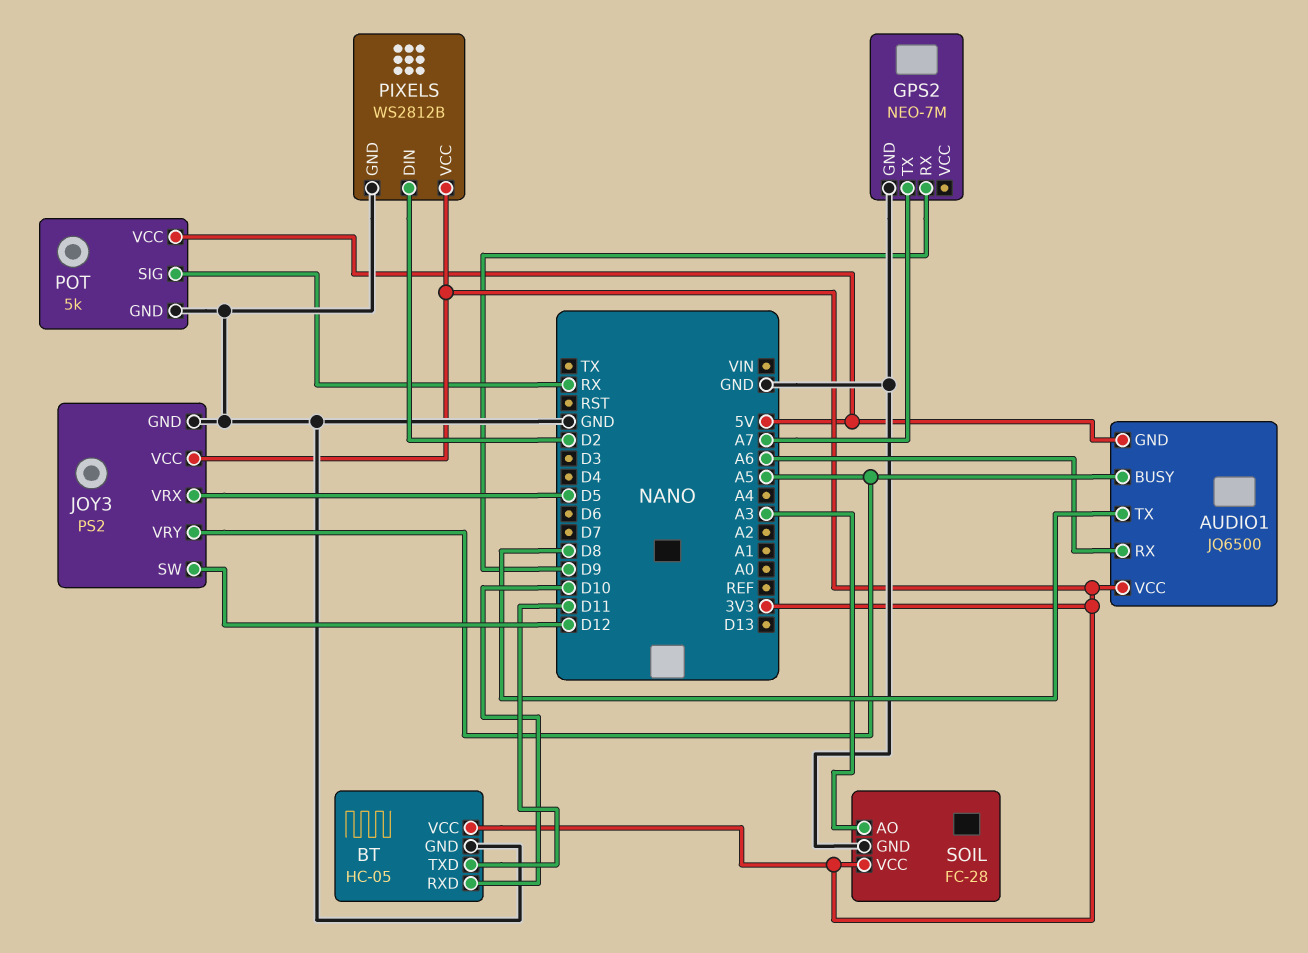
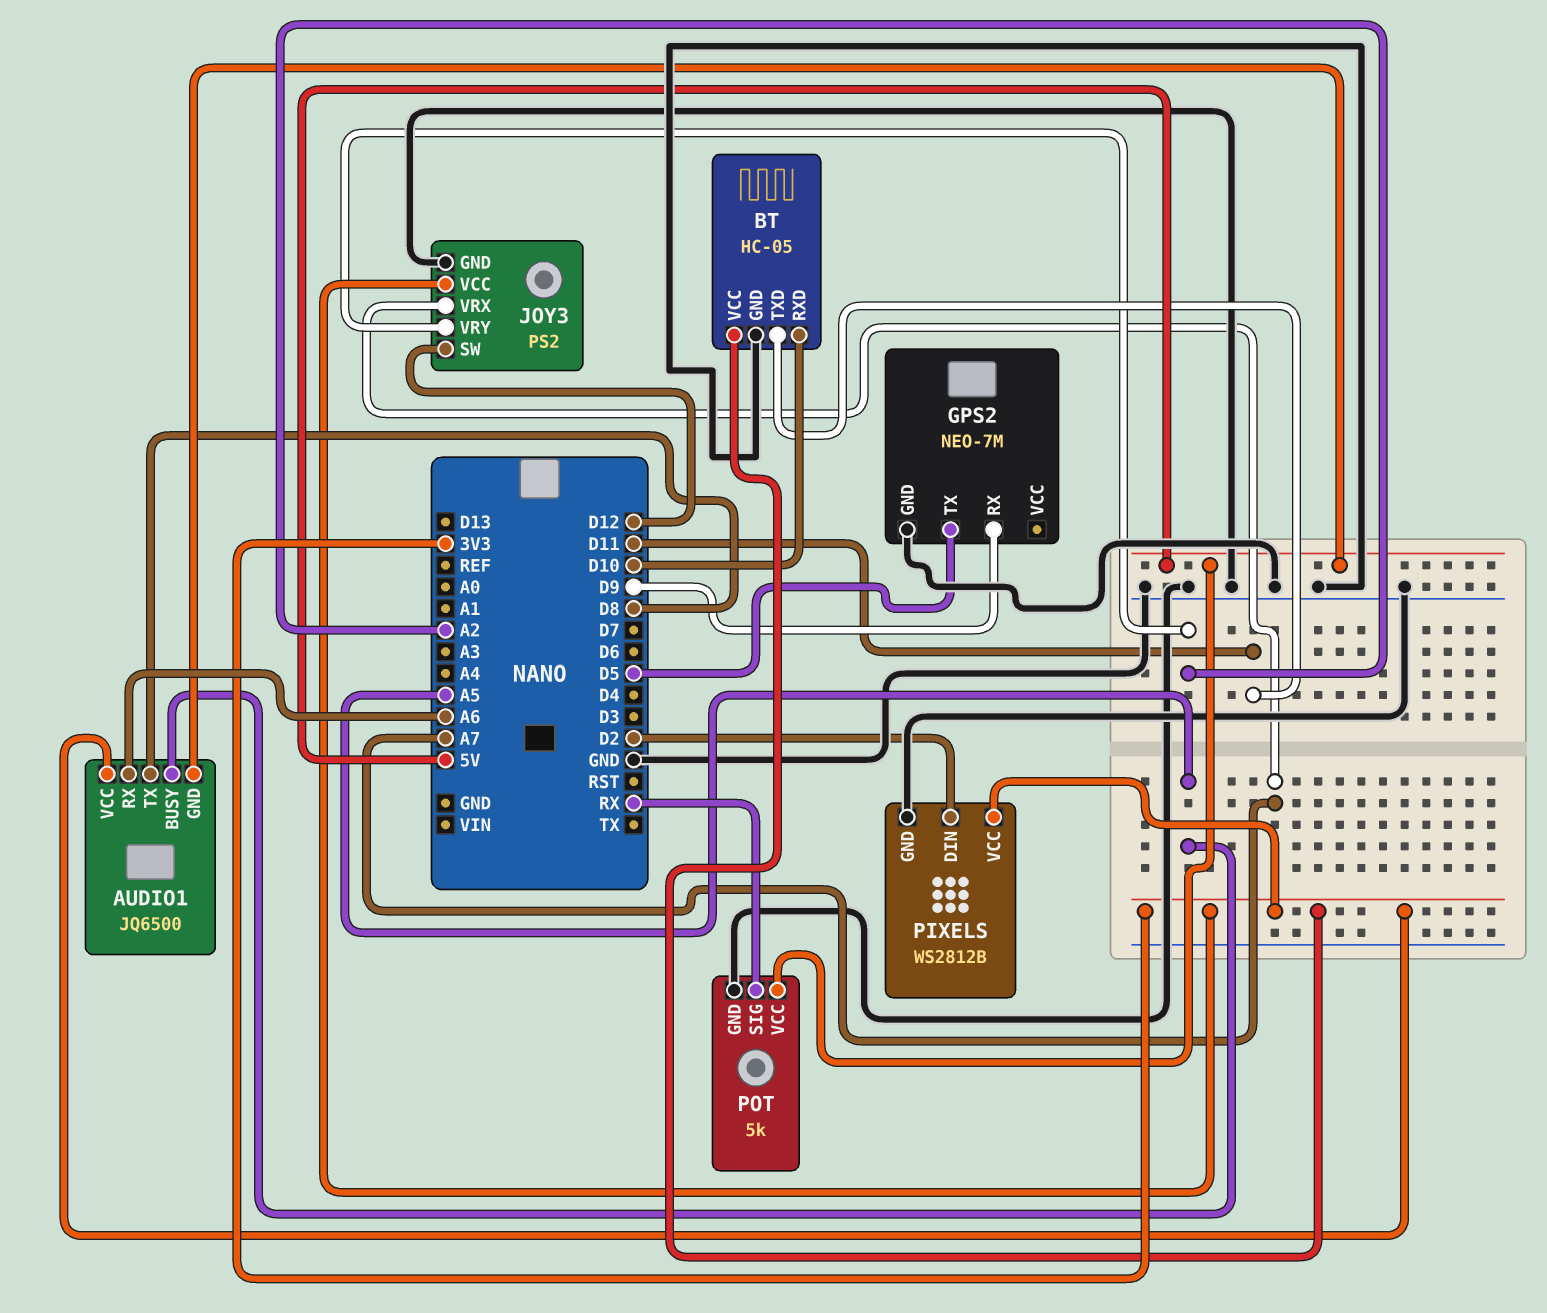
GPS2 pin TX: A7 -> D5
JOY3 pin VRX: D5 -> A7
JOY3 pin VRY: A5 -> A2
SOIL: FC-28 -> none
SOIL pin AO: A3 -> none
SOIL pin GND: GND -> none
SOIL pin VCC: 3V3 -> none

